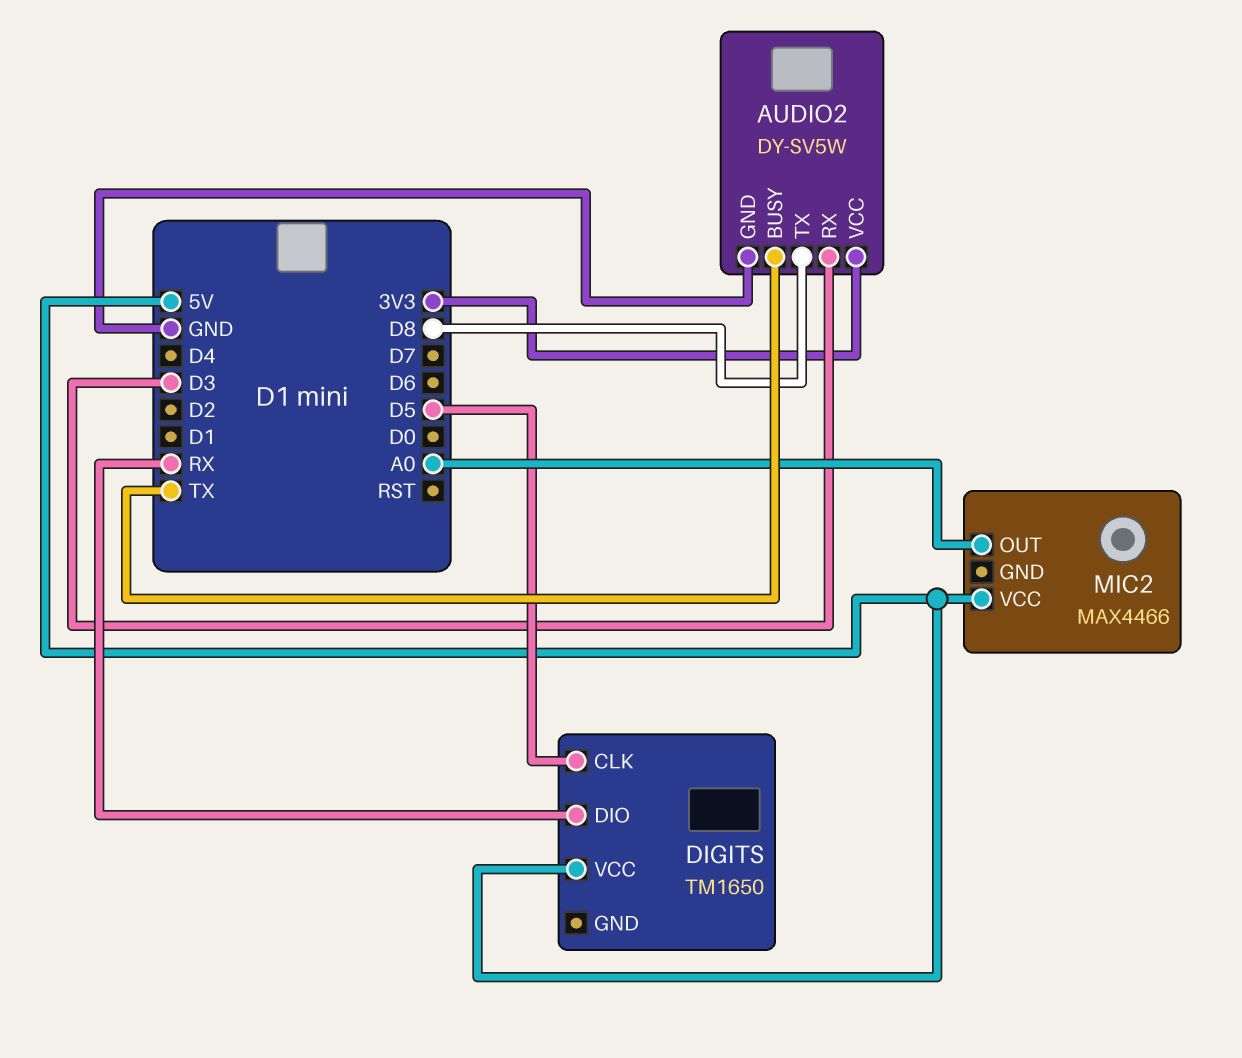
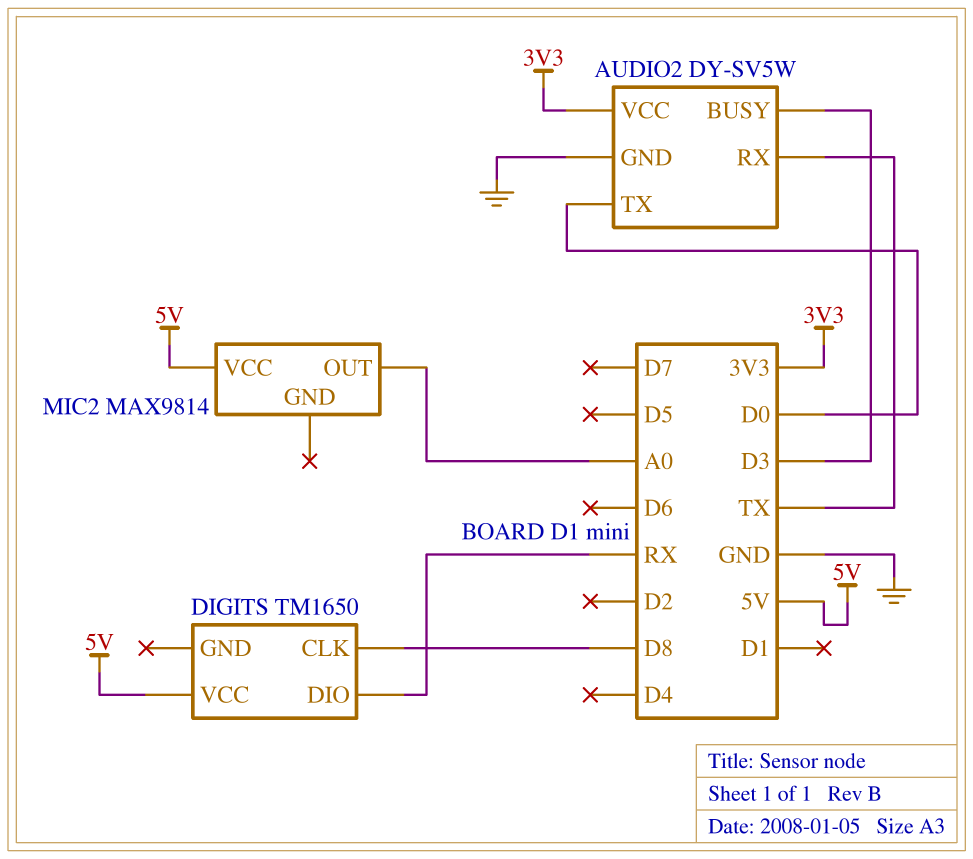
AUDIO2 pin BUSY: TX -> D3
AUDIO2 pin RX: D3 -> TX
AUDIO2 pin TX: D8 -> D0
DIGITS pin CLK: D5 -> D8
MIC2: MAX4466 -> MAX9814

